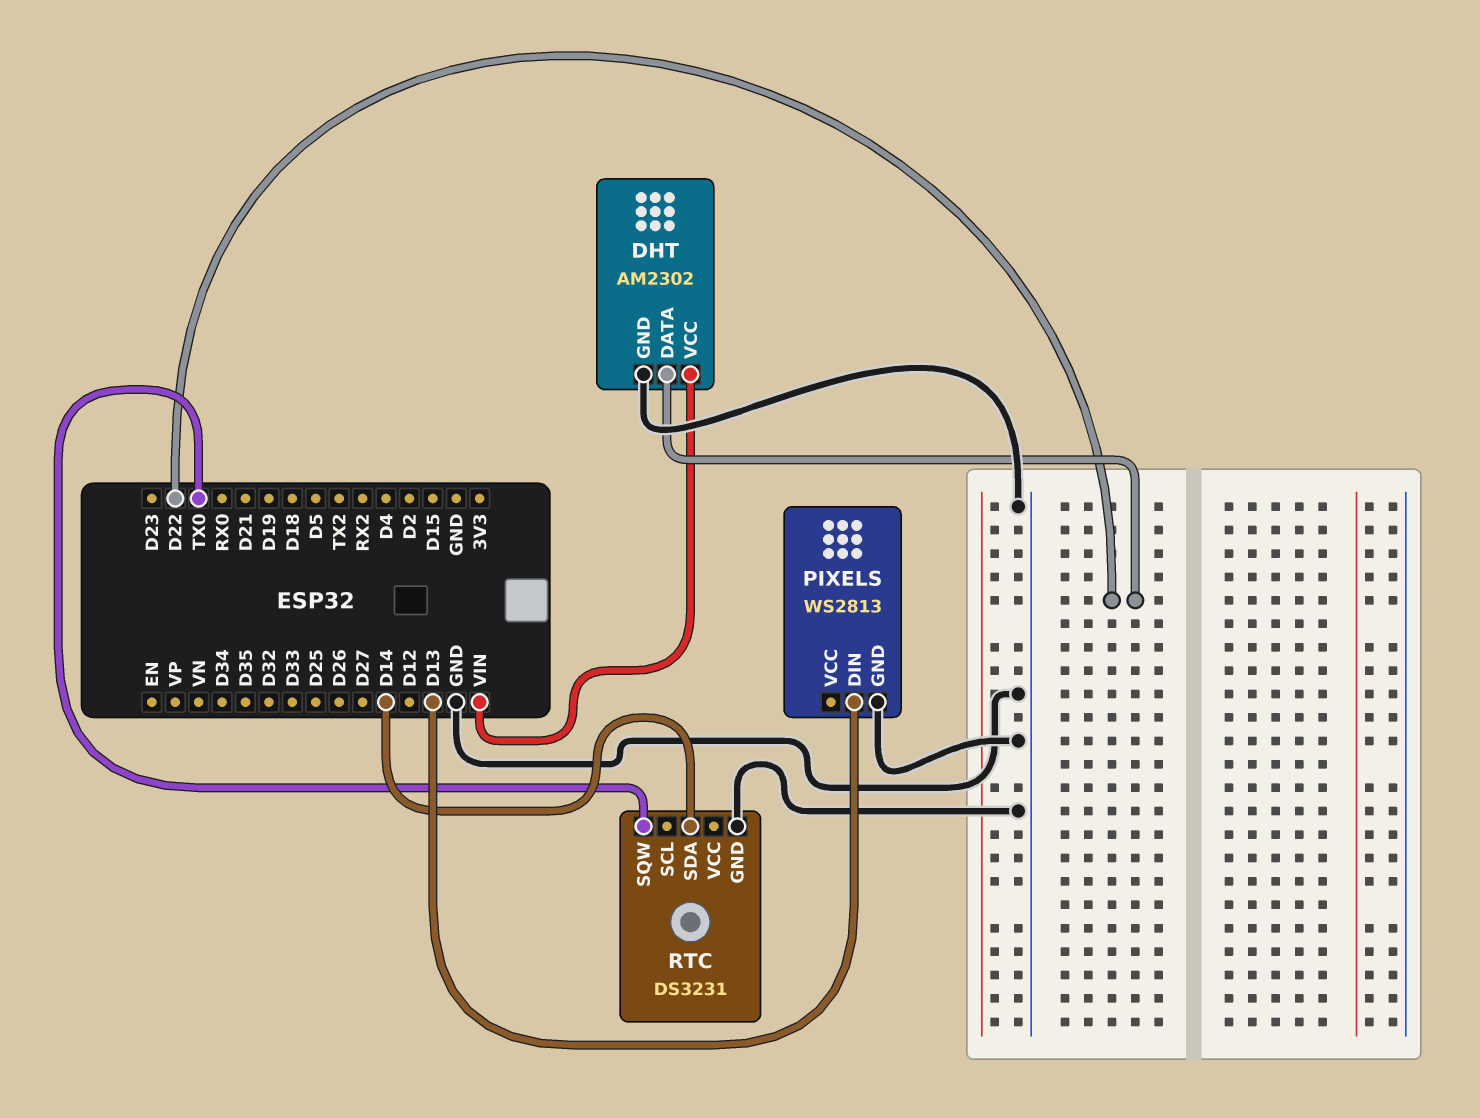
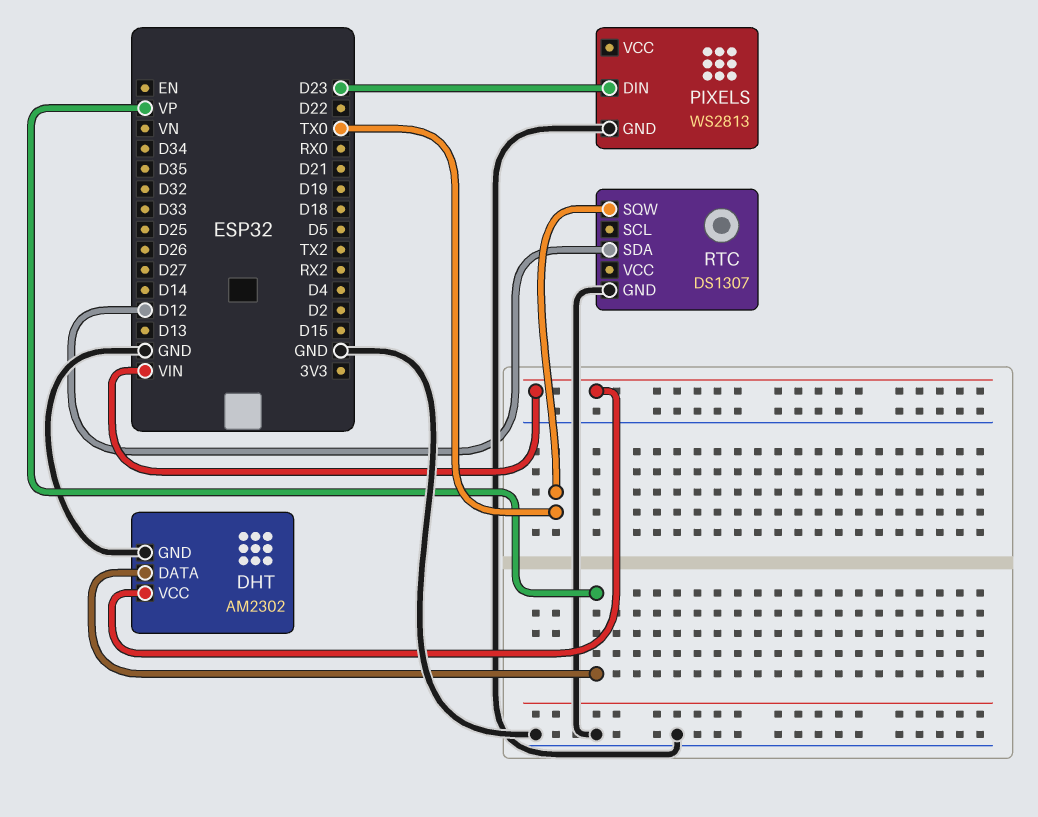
DHT pin DATA: D22 -> VP
PIXELS pin DIN: D13 -> D23
RTC: DS3231 -> DS1307
RTC pin SDA: D14 -> D12

